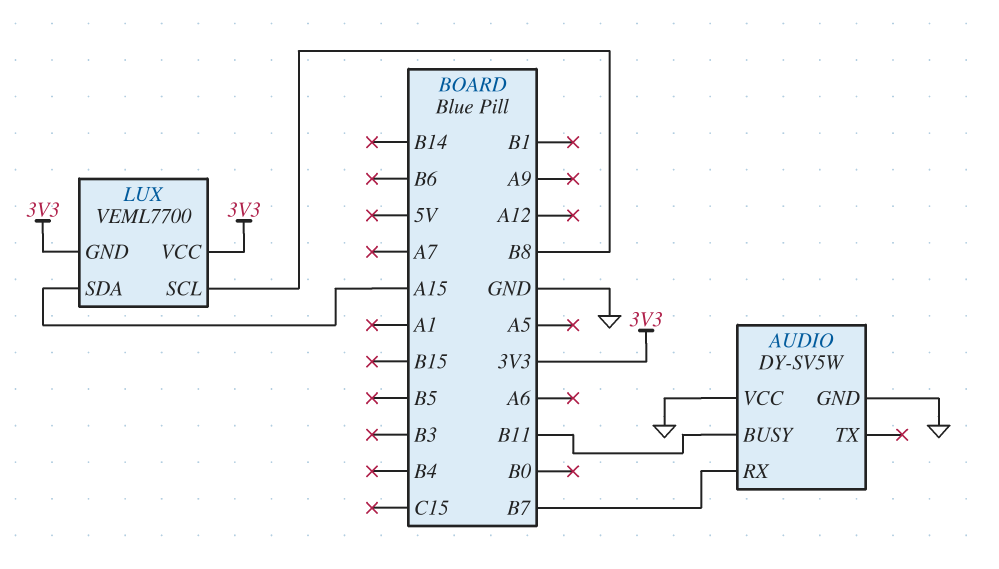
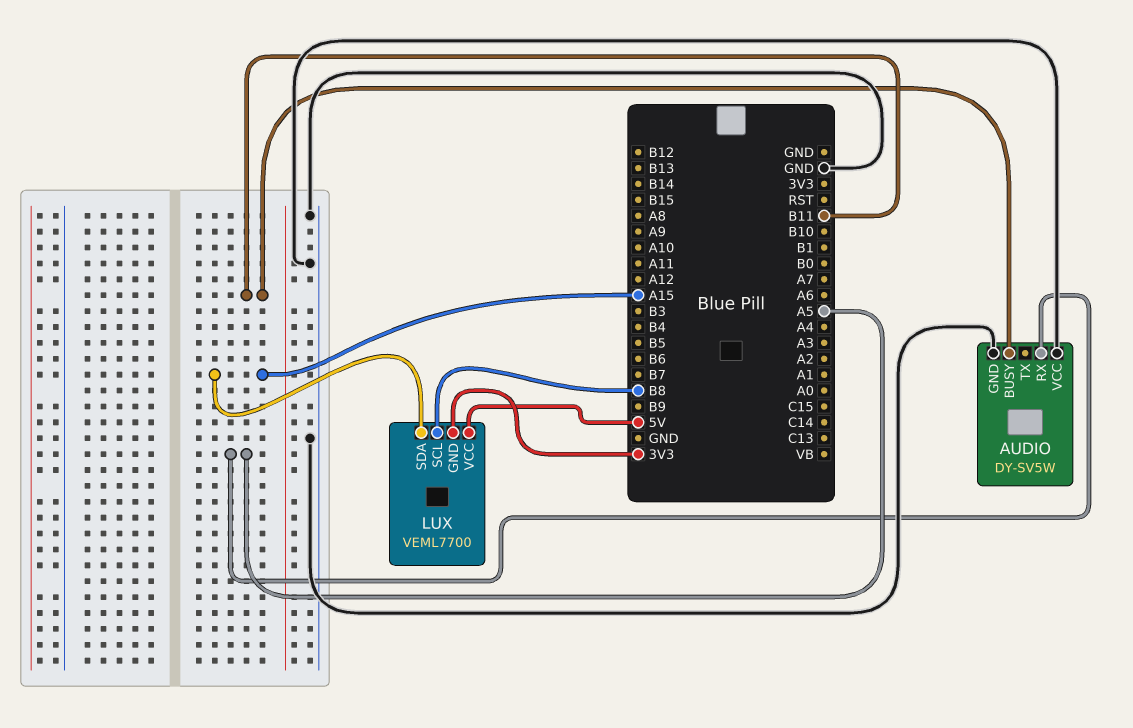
AUDIO pin RX: B7 -> A5
LUX pin VCC: 3V3 -> 5V

